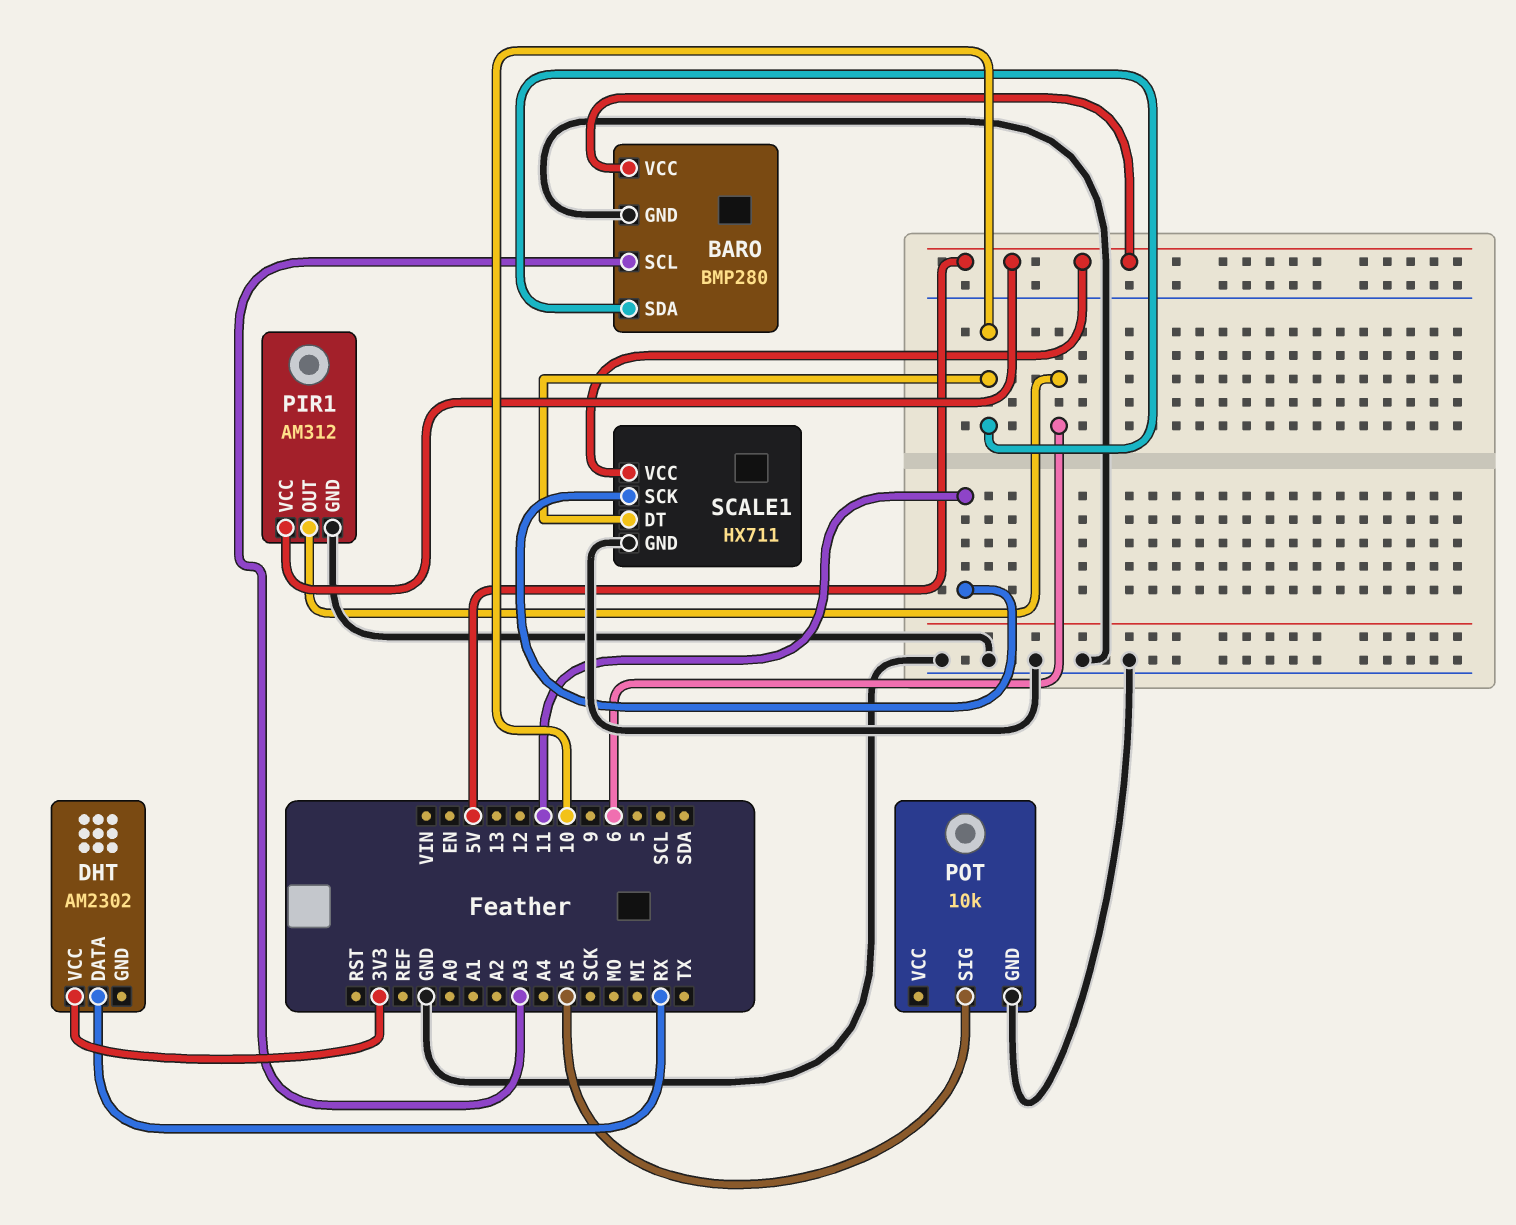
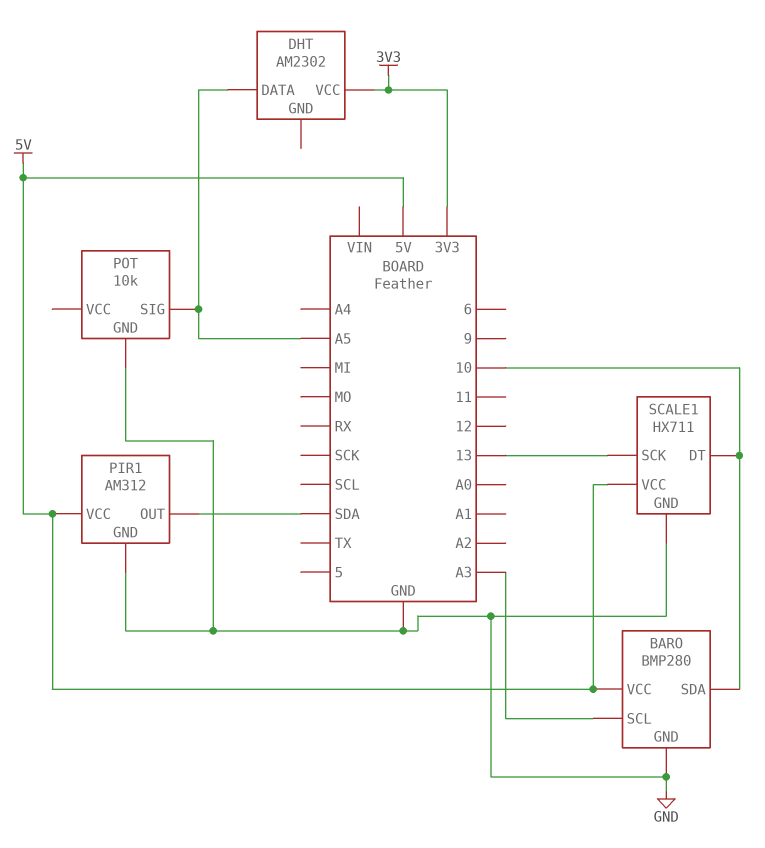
DHT pin DATA: RX -> A5
PIR1 pin OUT: 6 -> SDA
SCALE1 pin SCK: 11 -> 13

